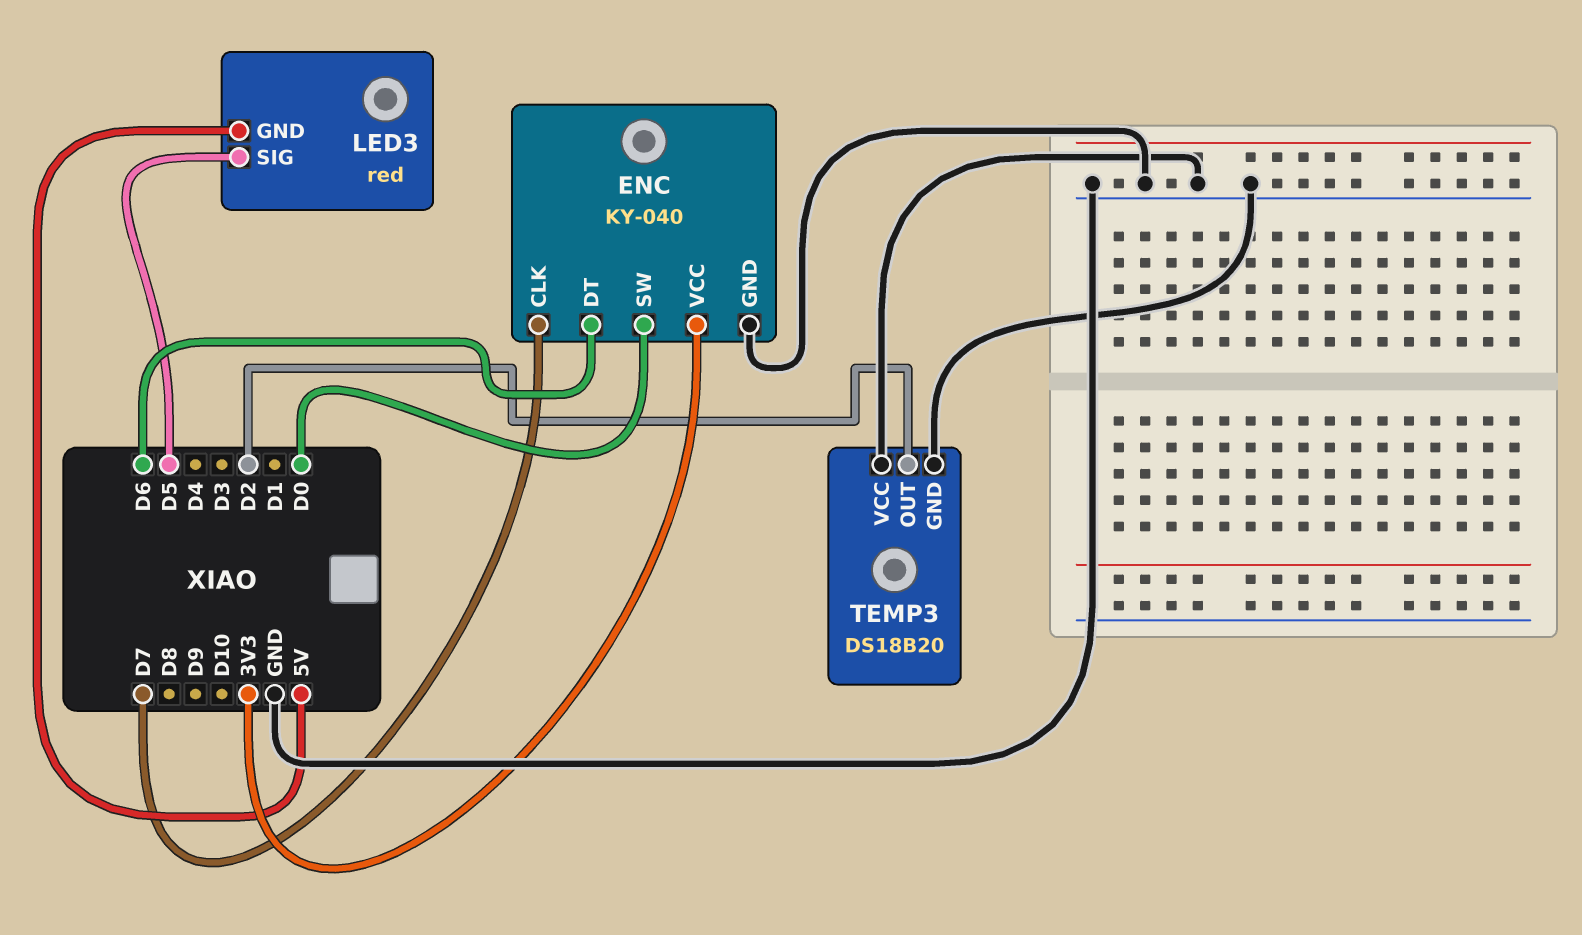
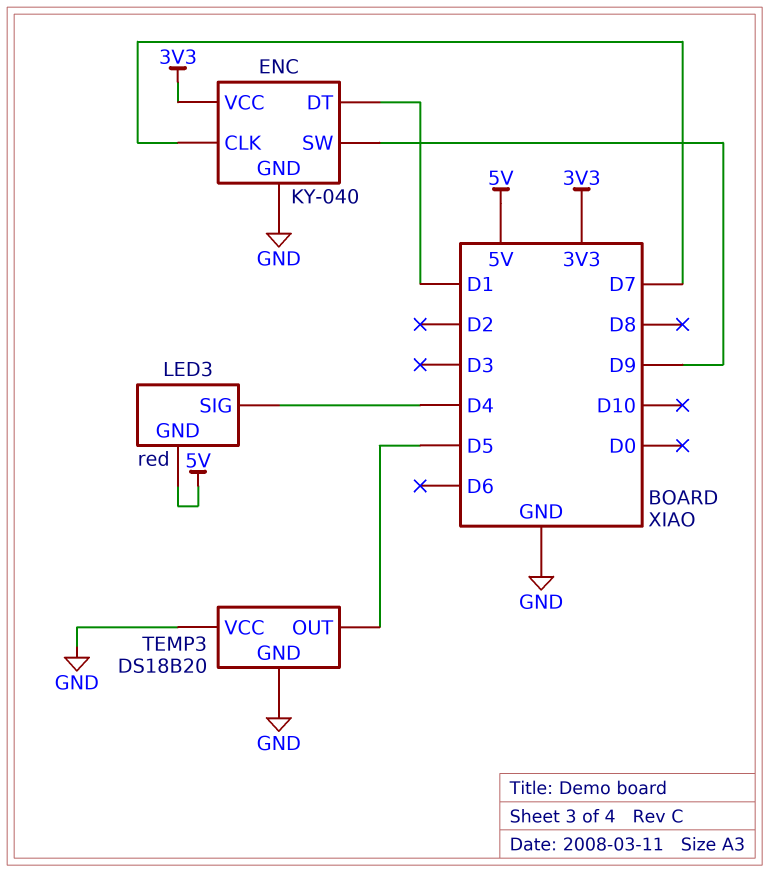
ENC pin DT: D6 -> D1
ENC pin SW: D0 -> D9
LED3 pin SIG: D5 -> D4
TEMP3 pin OUT: D2 -> D5

